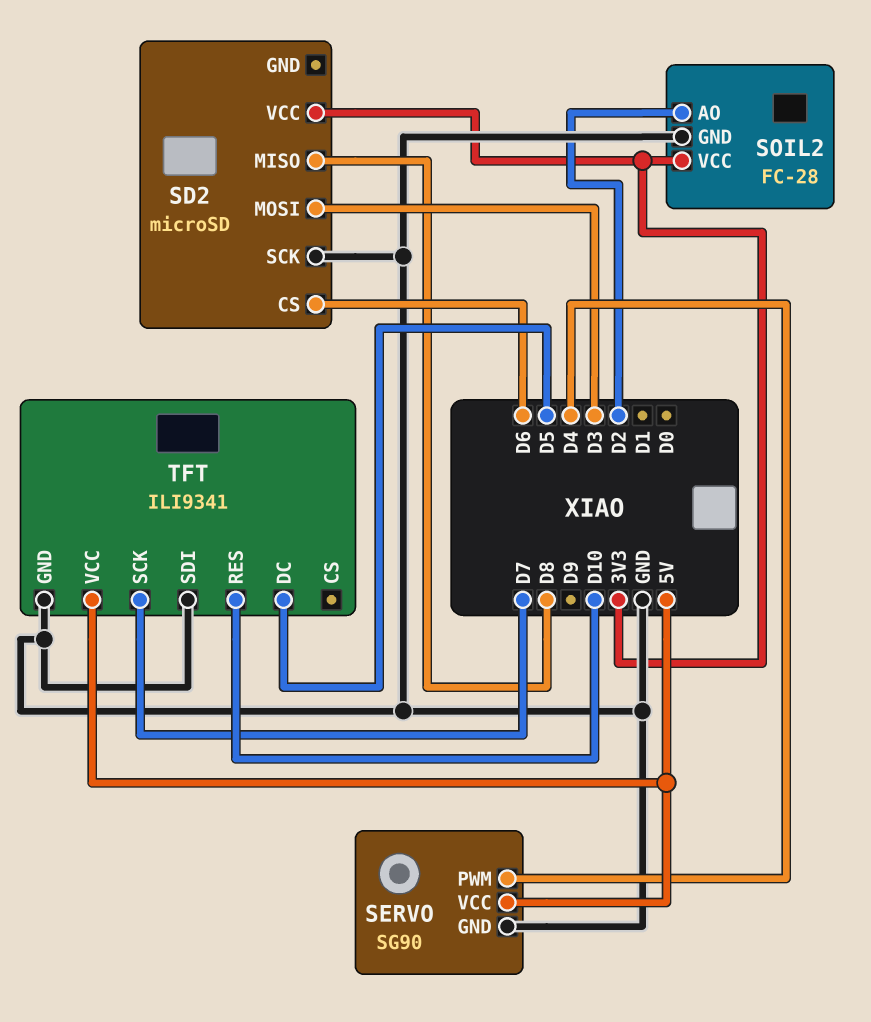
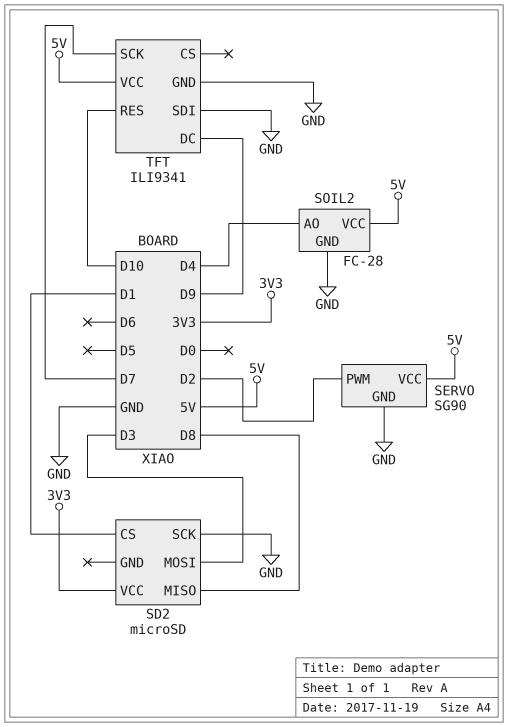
SD2 pin CS: D6 -> D1
SERVO pin PWM: D4 -> D2
SOIL2 pin AO: D2 -> D4
SOIL2 pin VCC: 3V3 -> 5V
TFT pin DC: D5 -> D9

